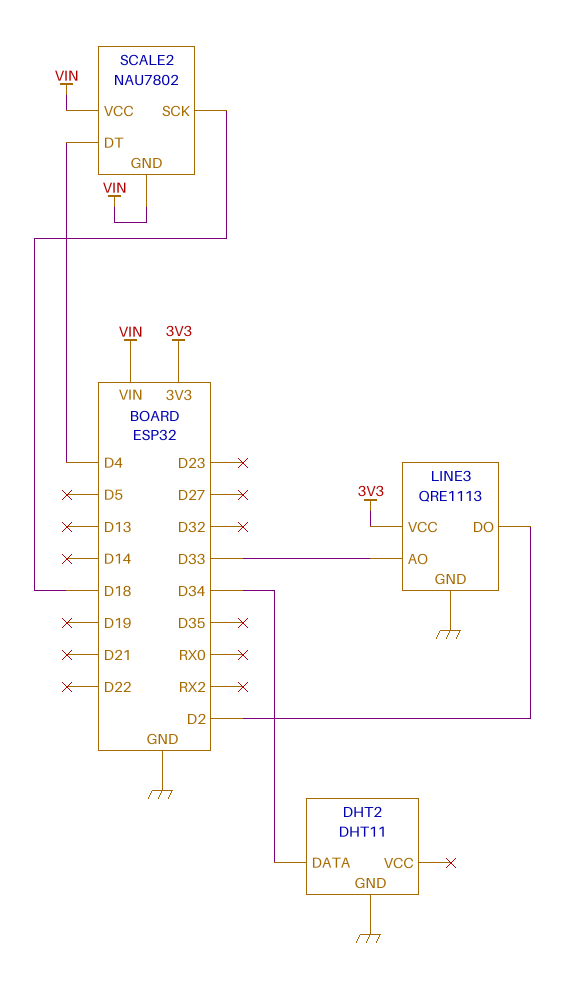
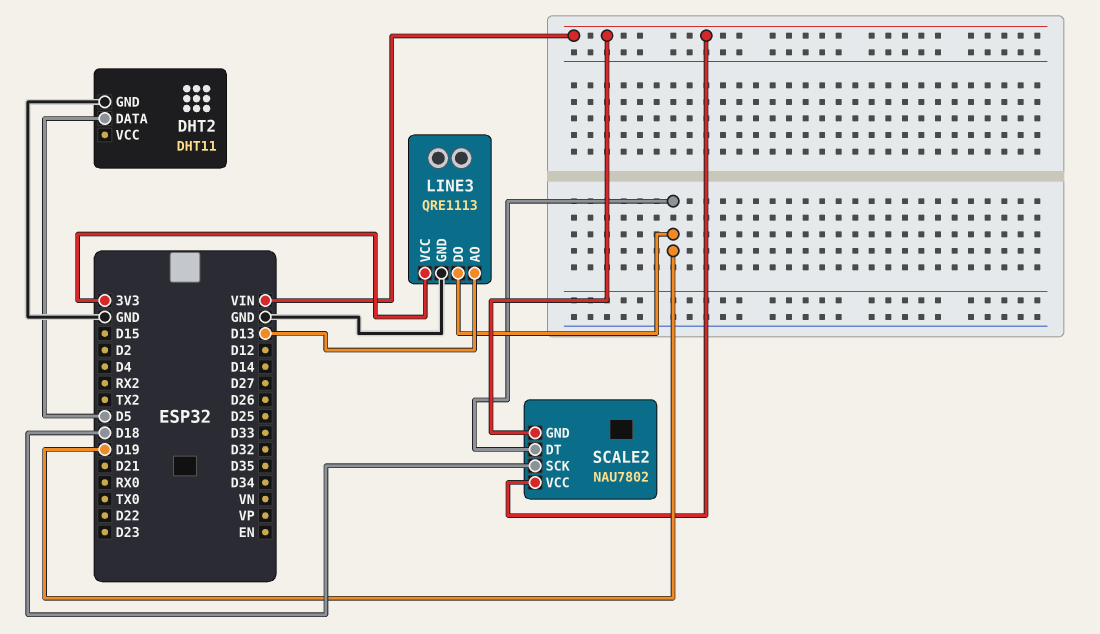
DHT2 pin DATA: D34 -> D5
LINE3 pin AO: D33 -> D13
LINE3 pin DO: D2 -> D19
SCALE2 pin DT: D4 -> D19

